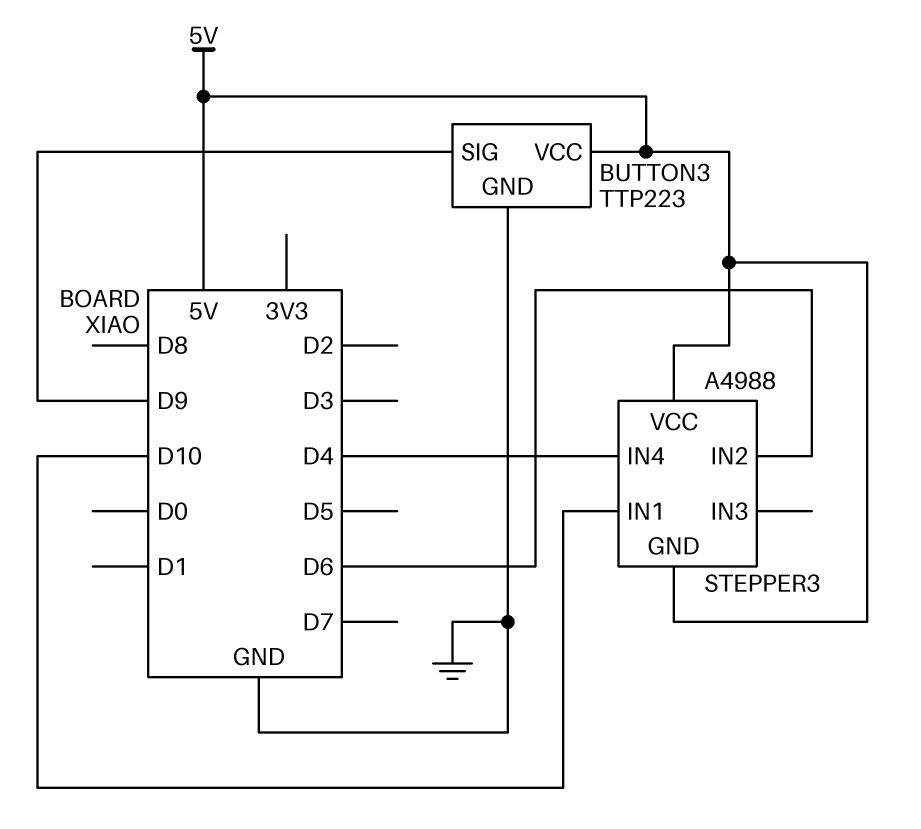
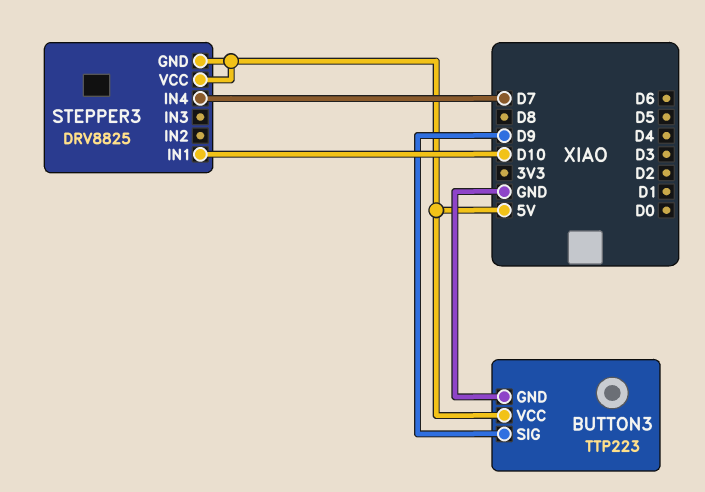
STEPPER3: A4988 -> DRV8825
STEPPER3 pin IN2: D6 -> none
STEPPER3 pin IN4: D4 -> D7

